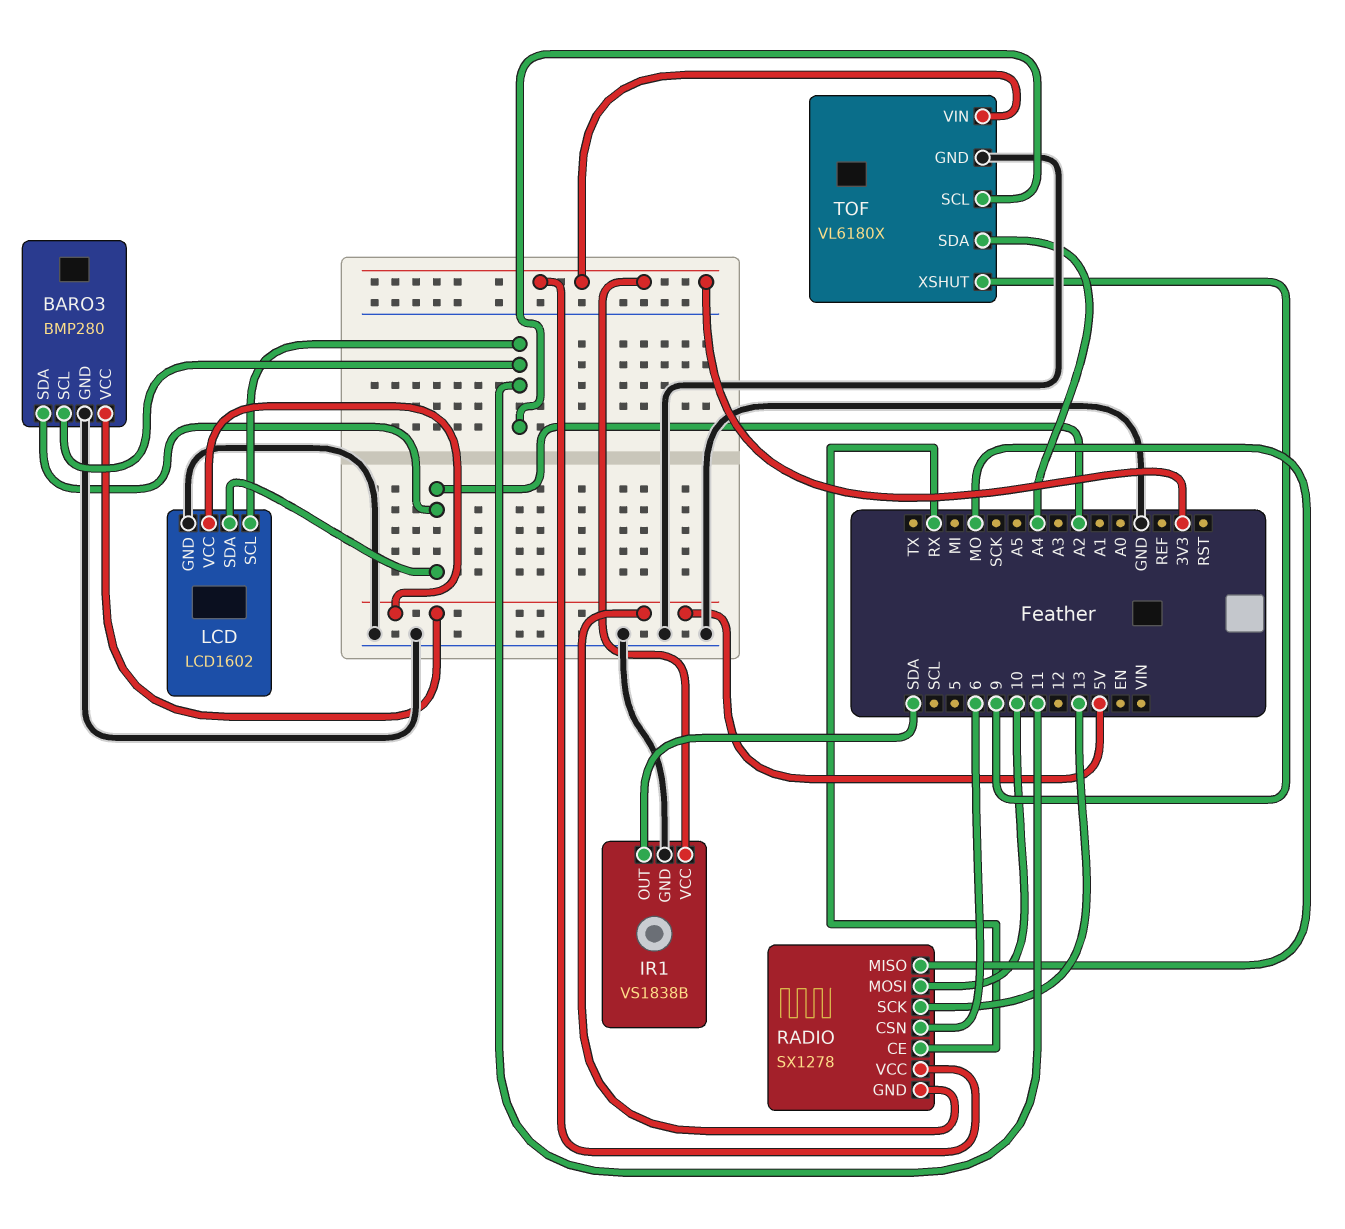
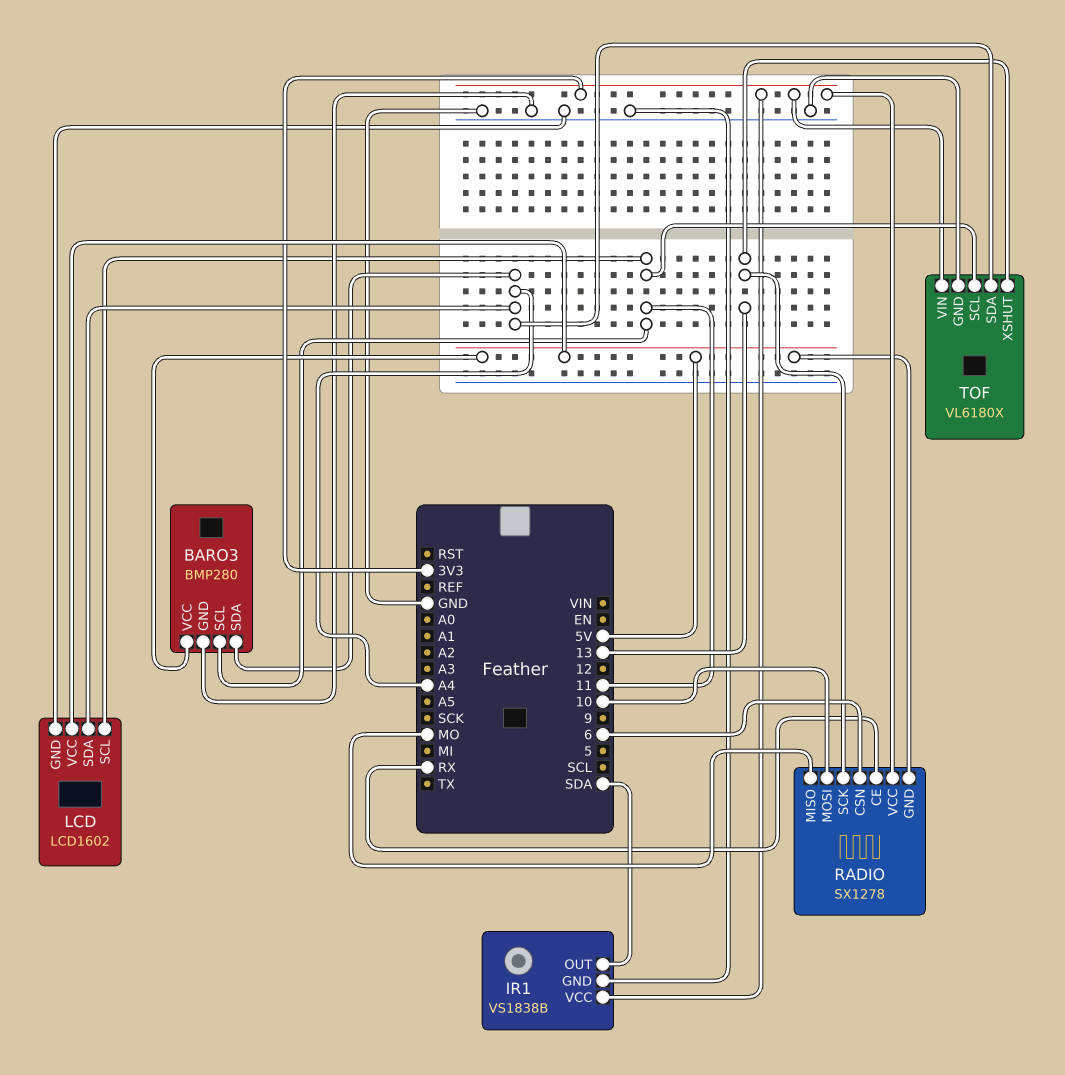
BARO3 pin SDA: A2 -> A4
LCD pin SDA: A2 -> A4
TOF pin XSHUT: 9 -> 13

